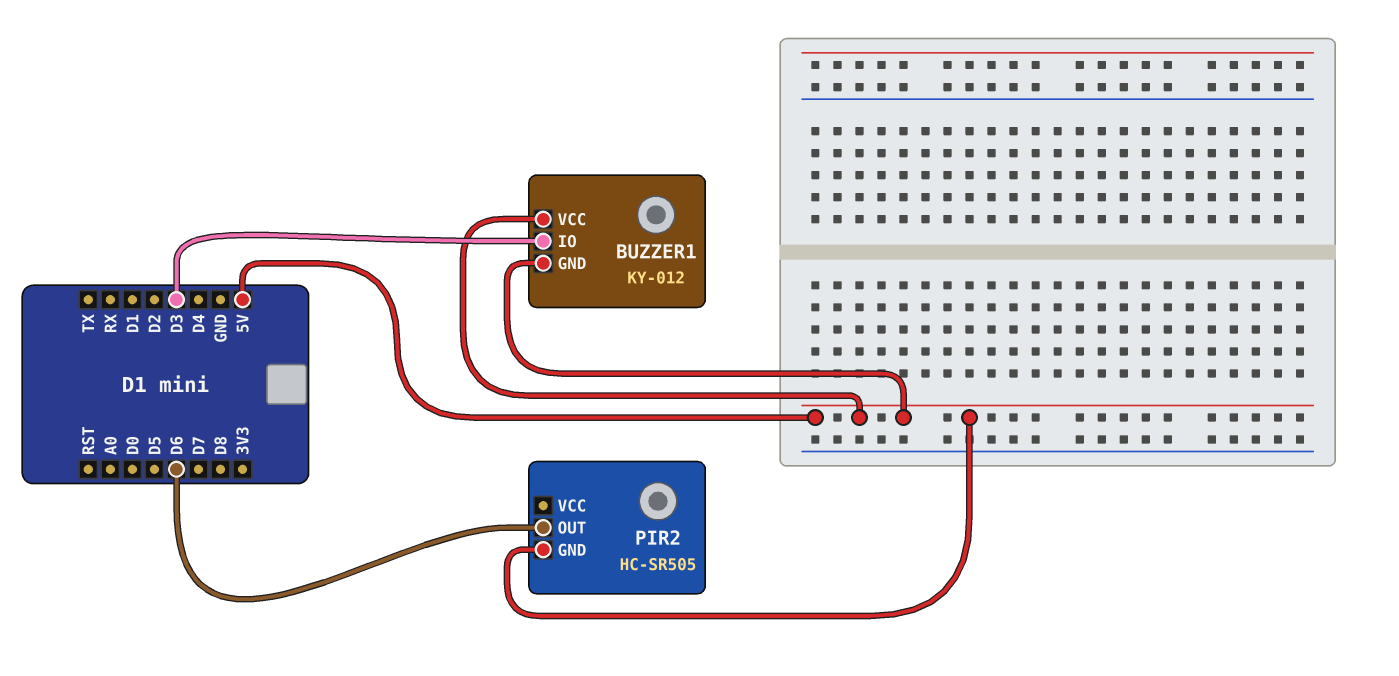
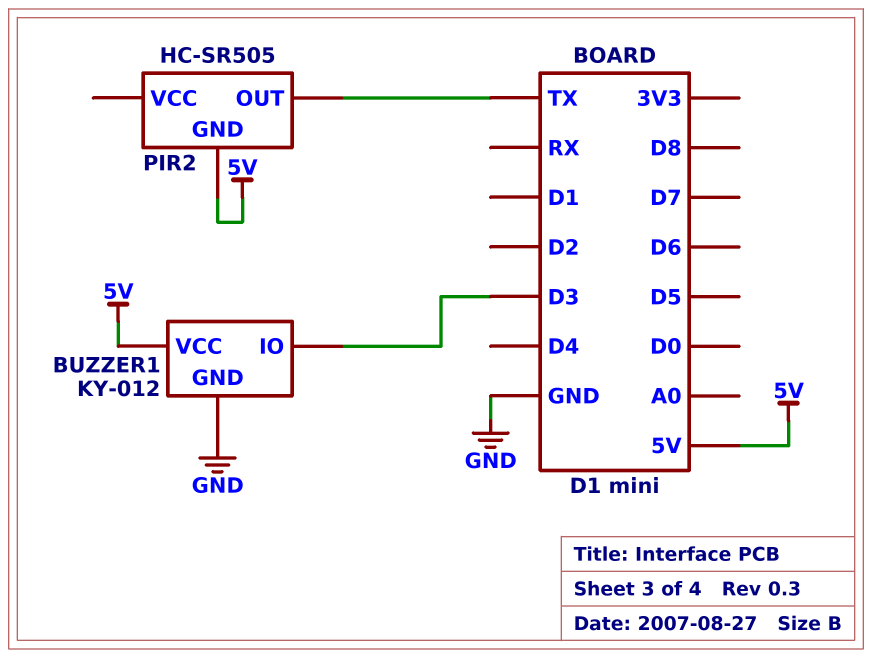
BUZZER1 pin GND: 5V -> GND
PIR2 pin OUT: D6 -> TX

